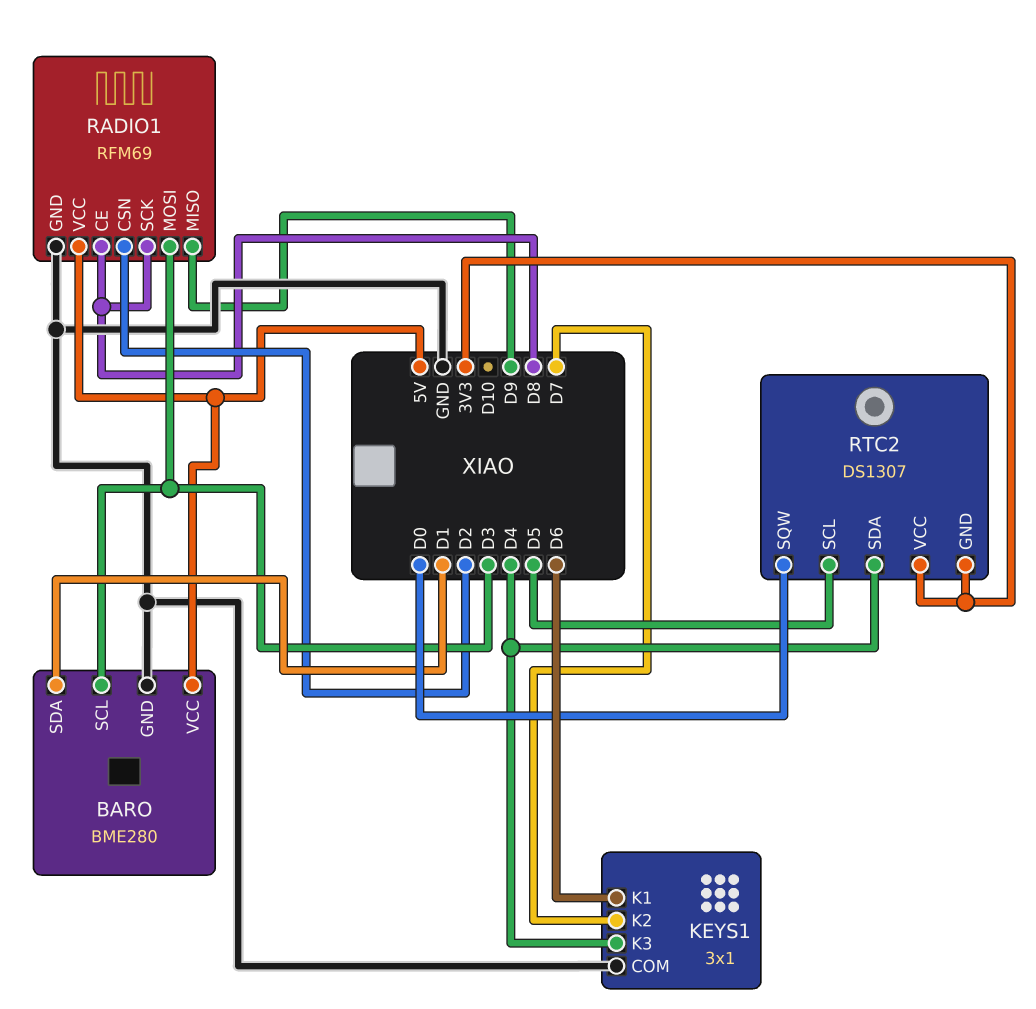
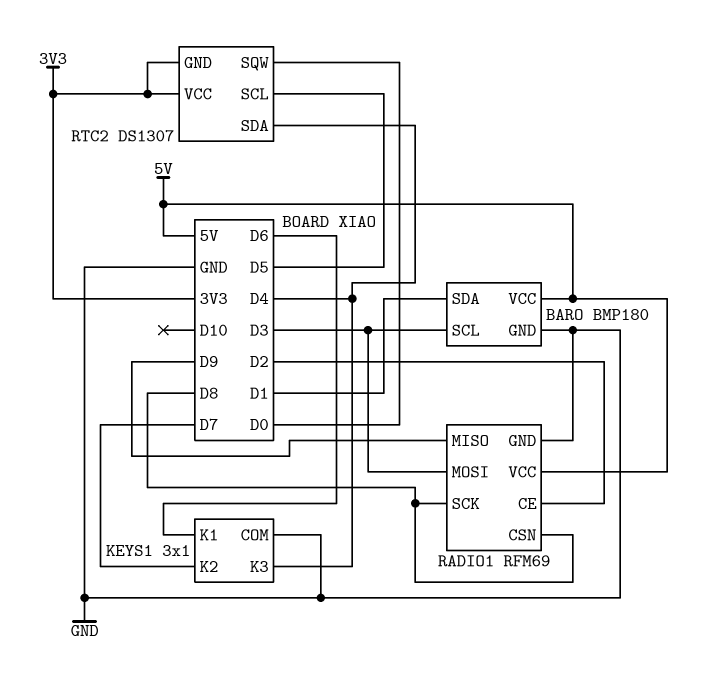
BARO: BME280 -> BMP180
RADIO1 pin CE: D8 -> D2
RADIO1 pin CSN: D2 -> D8

